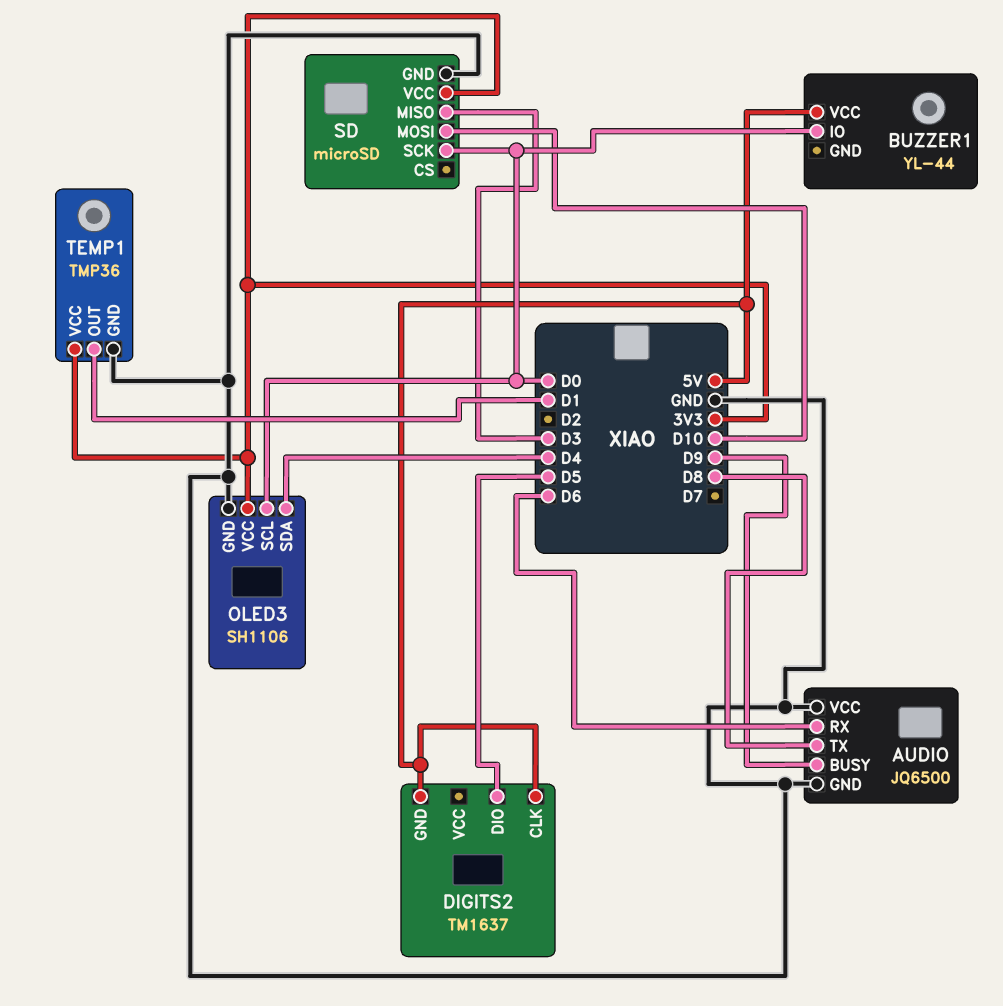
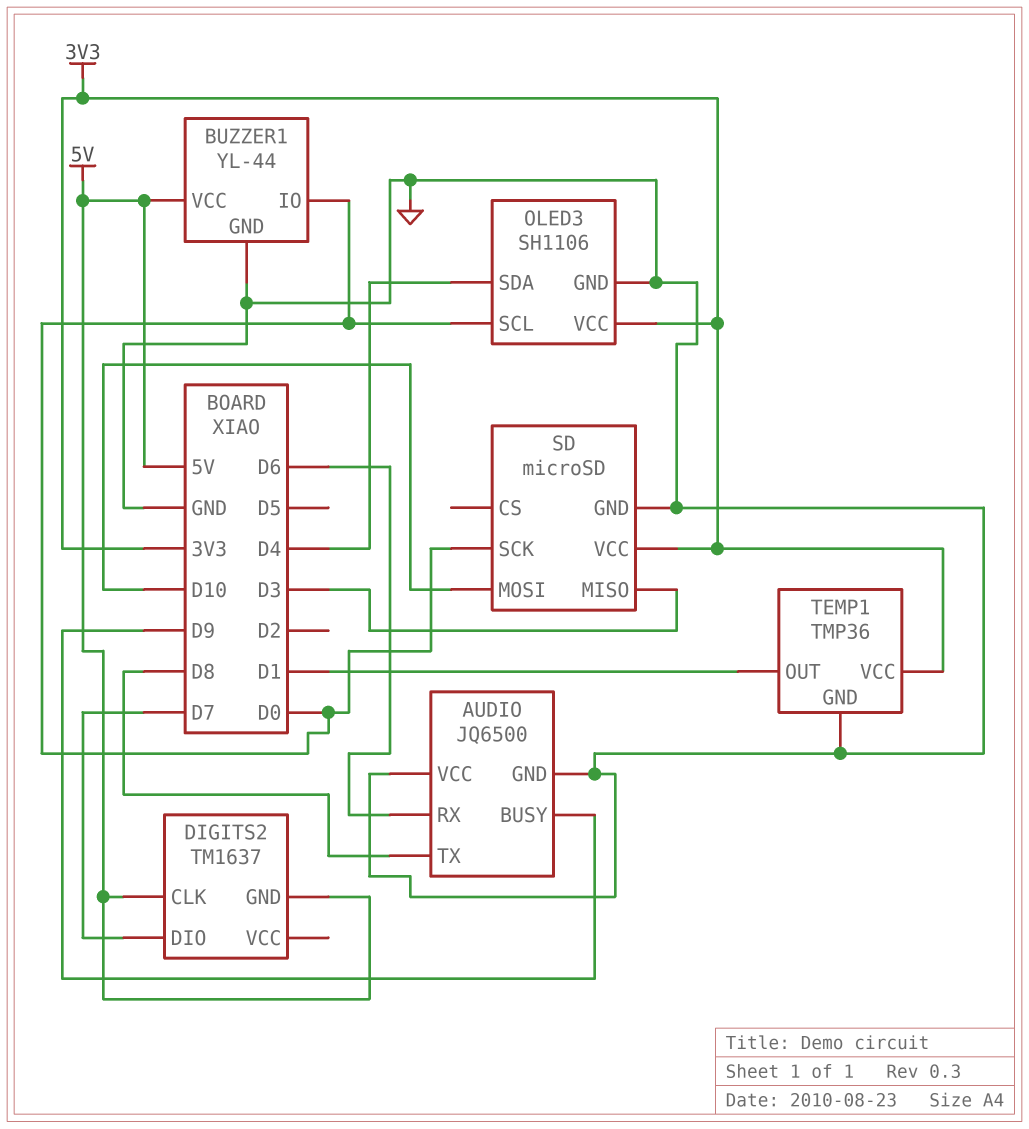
BUZZER1 pin GND: none -> GND
DIGITS2 pin DIO: D5 -> D7

